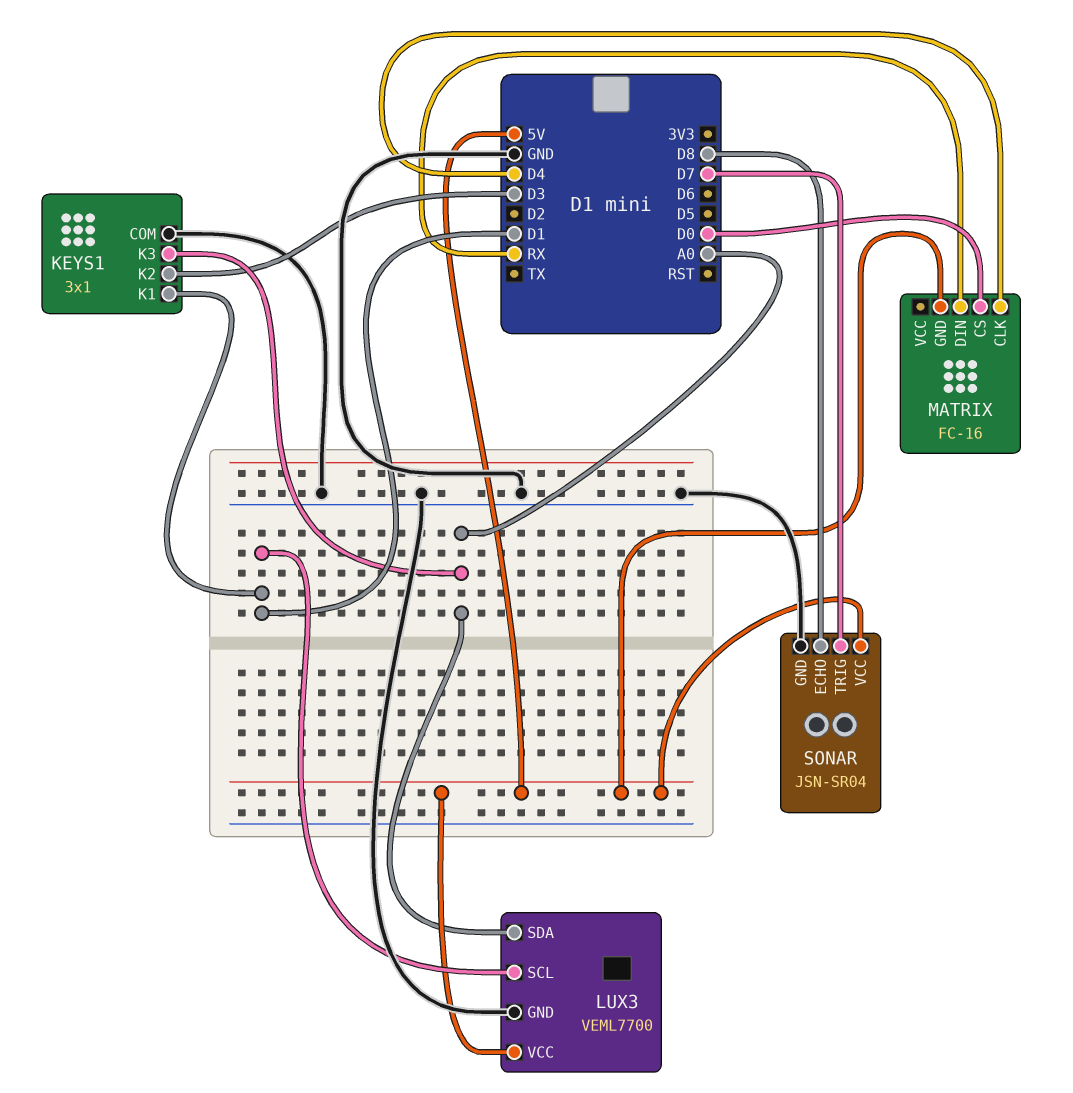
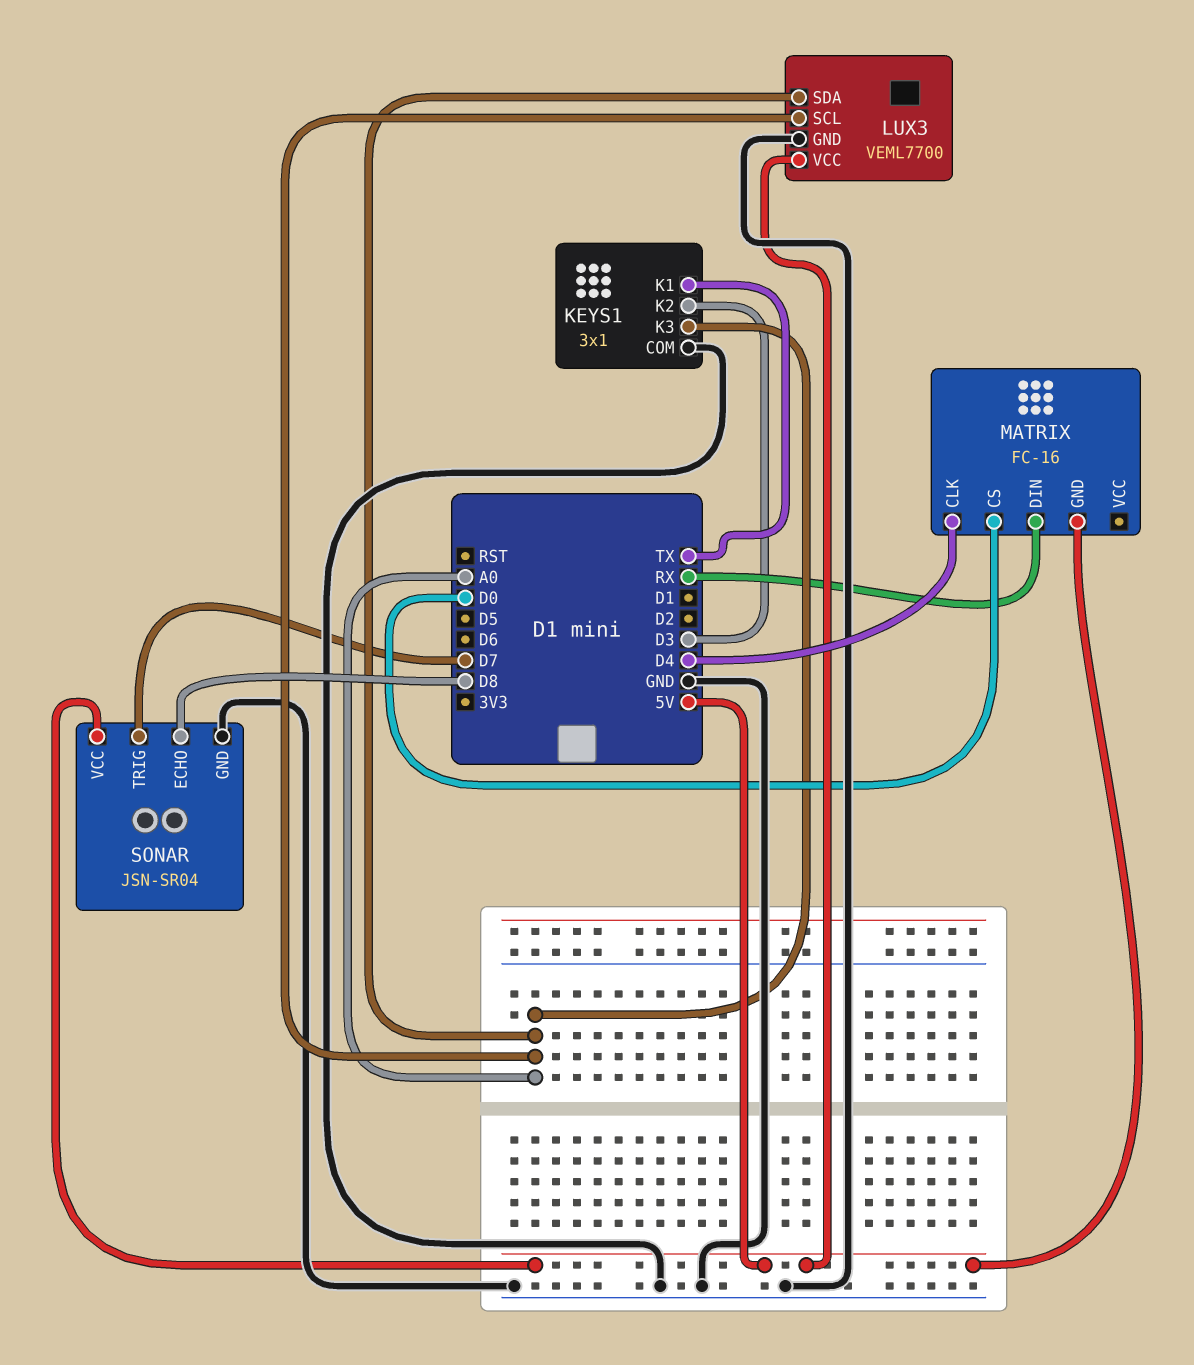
KEYS1 pin K1: D1 -> TX
LUX3 pin SCL: D1 -> A0

